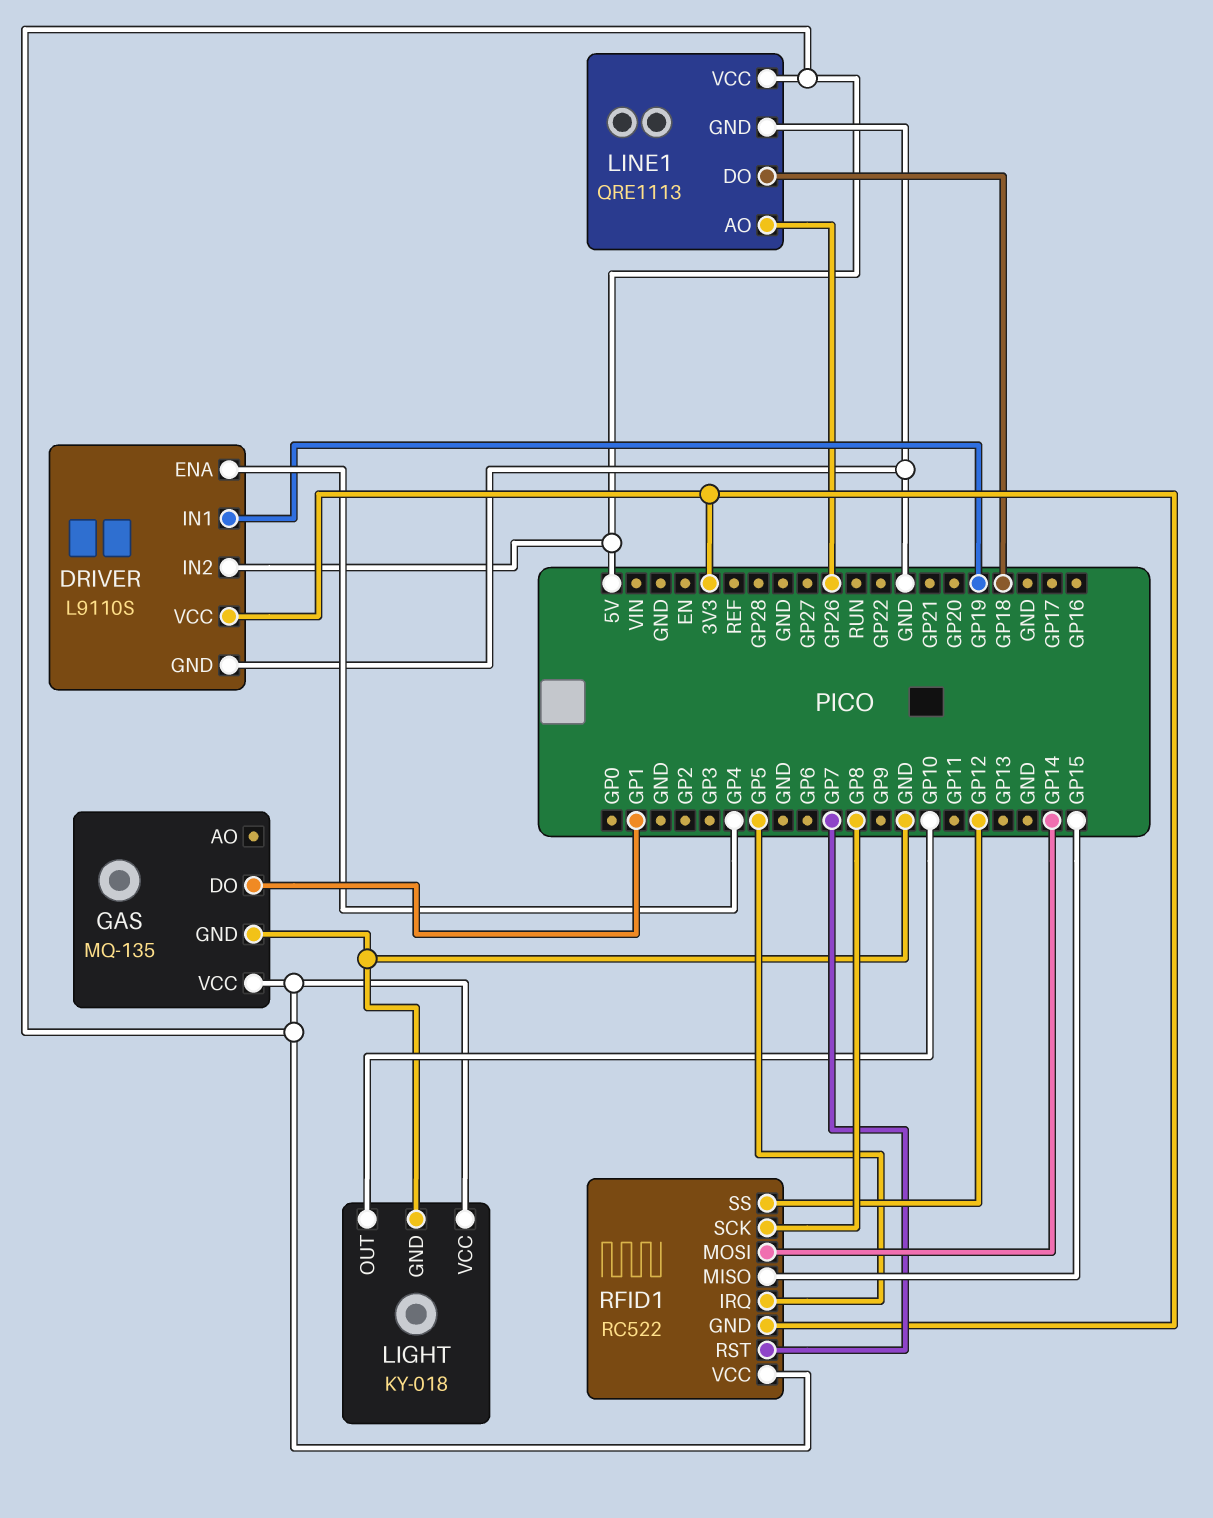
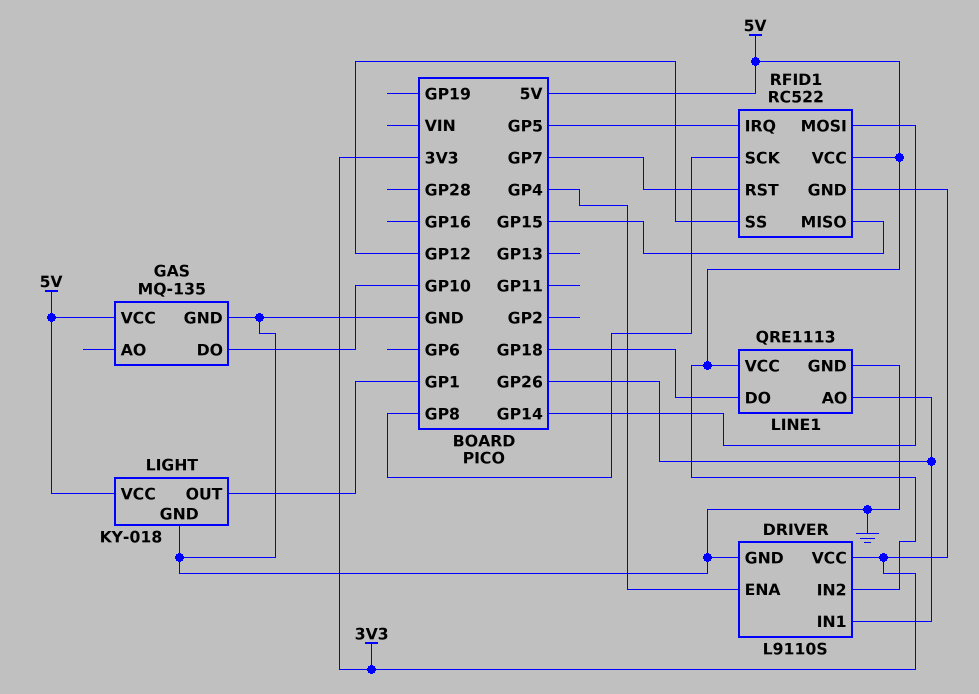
DRIVER pin IN1: GP19 -> GP26
GAS pin DO: GP1 -> GP10
LIGHT pin OUT: GP10 -> GP1

